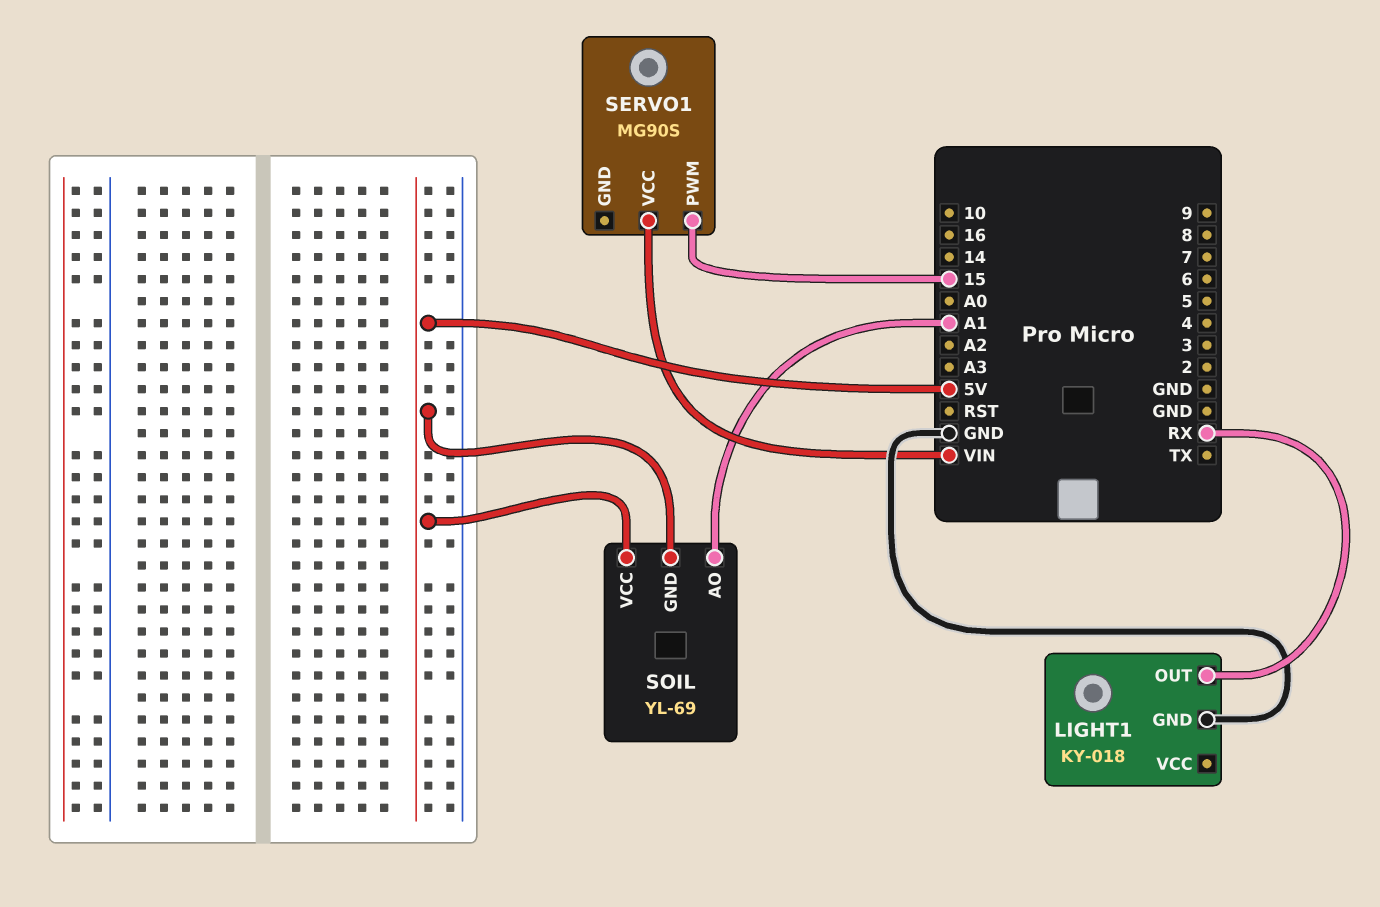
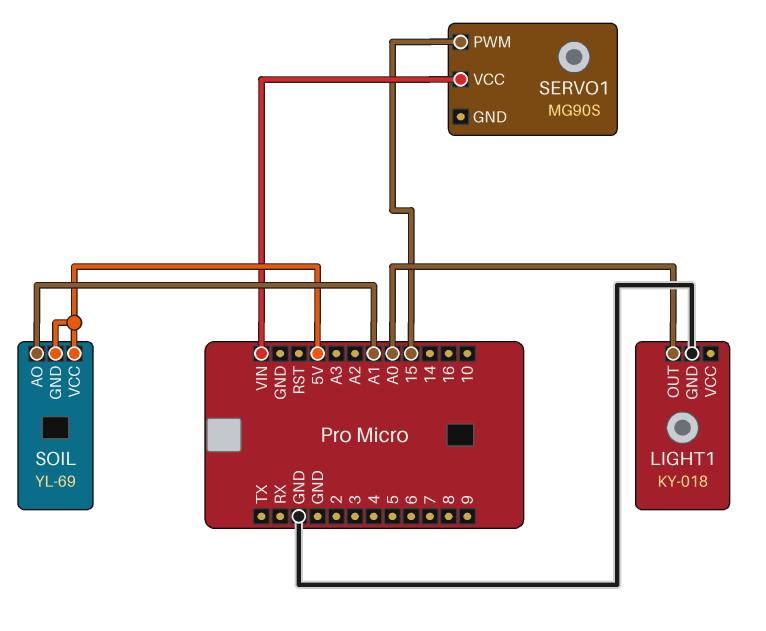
LIGHT1 pin OUT: RX -> A0

